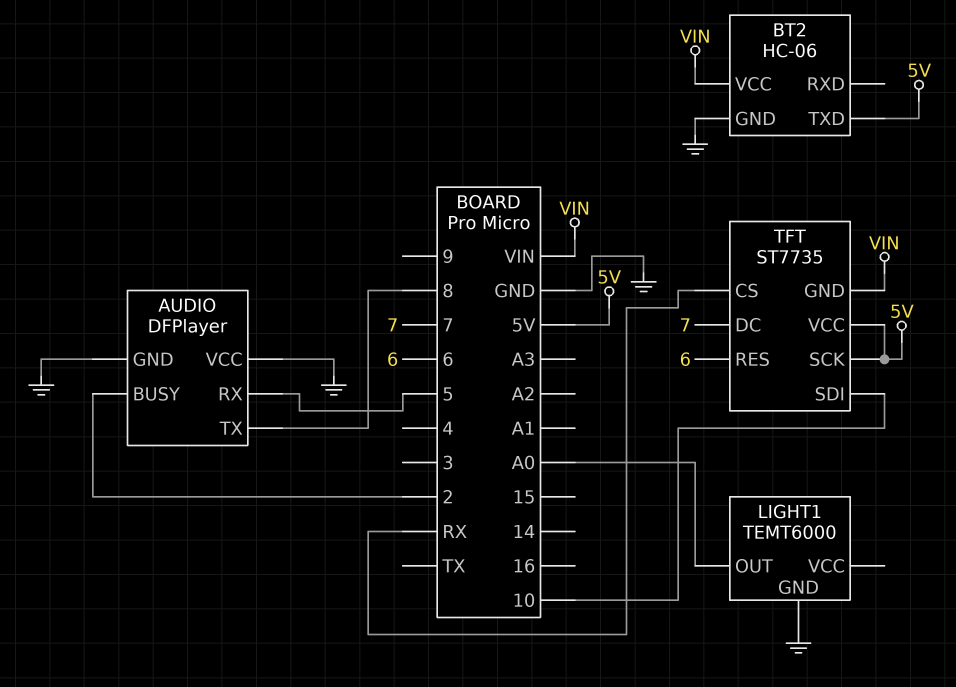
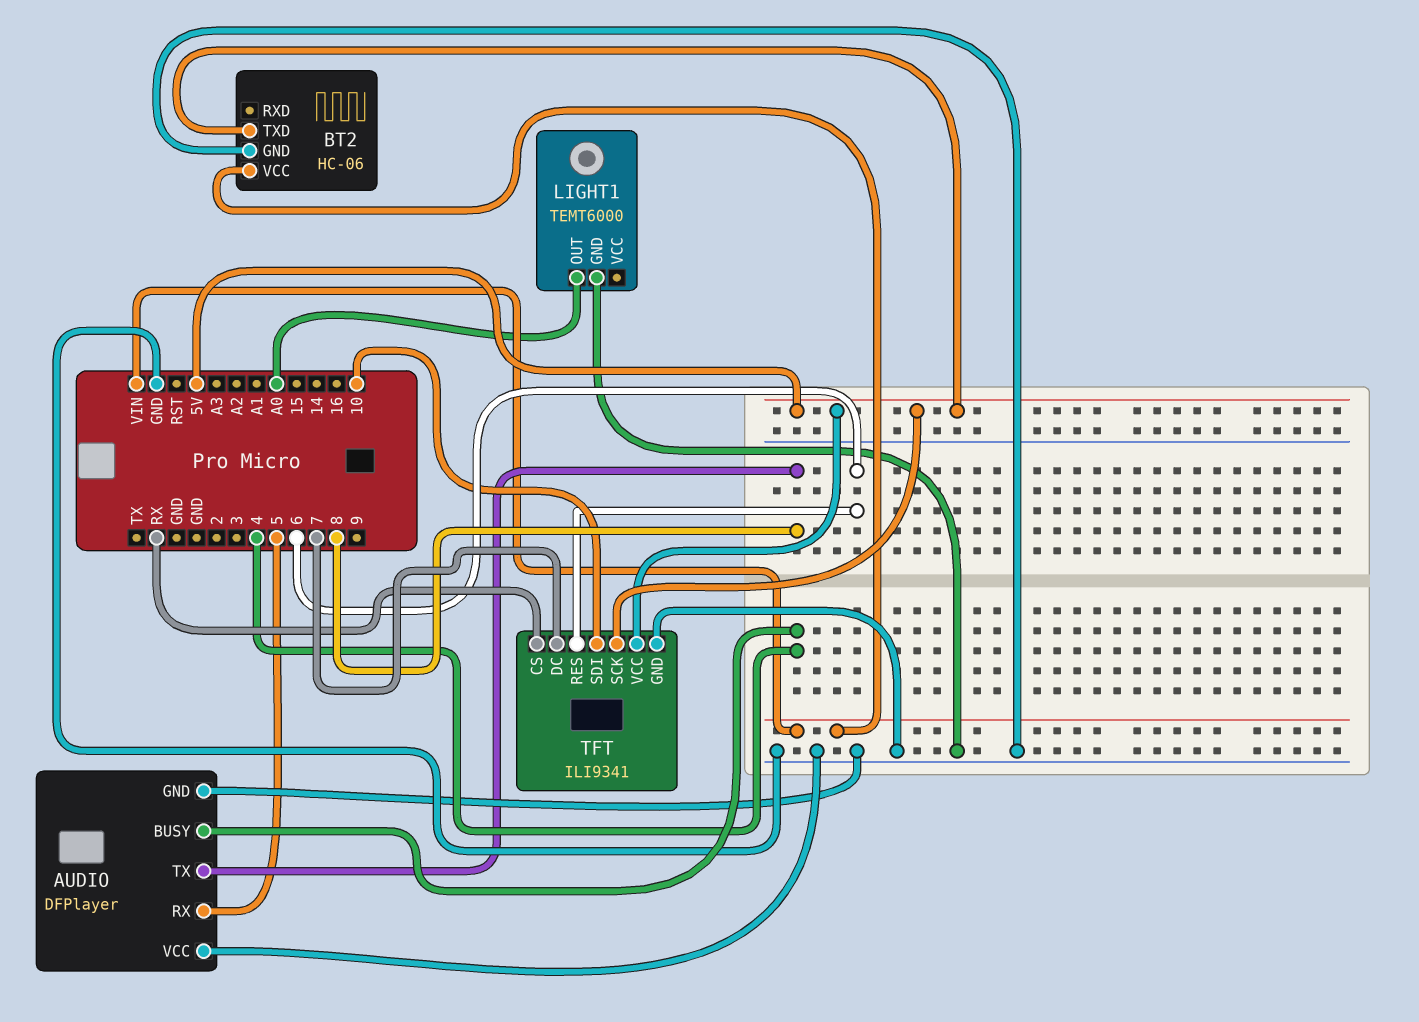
AUDIO pin BUSY: 2 -> 4
TFT: ST7735 -> ILI9341
TFT pin GND: VIN -> GND

